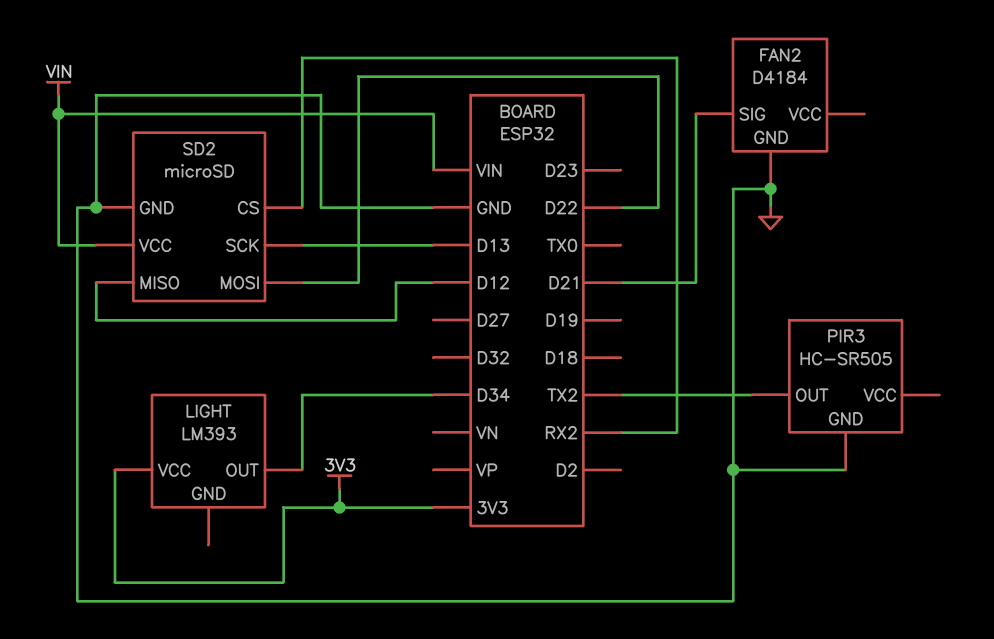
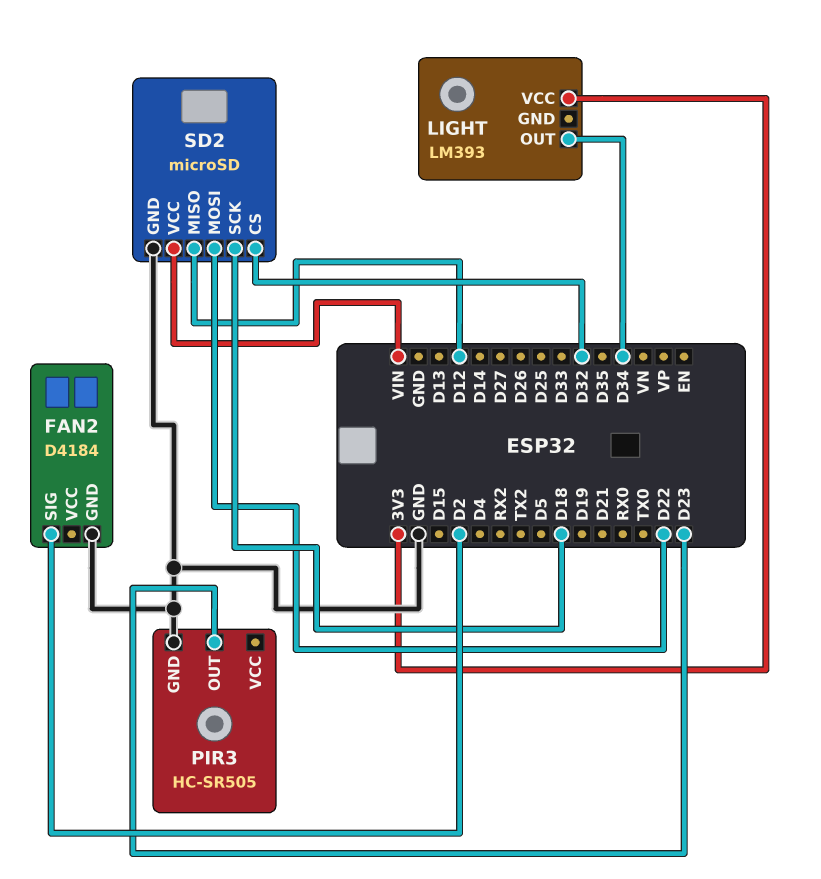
FAN2 pin SIG: D21 -> D2
PIR3 pin OUT: TX2 -> D23
SD2 pin CS: RX2 -> D32
SD2 pin SCK: D13 -> D18

